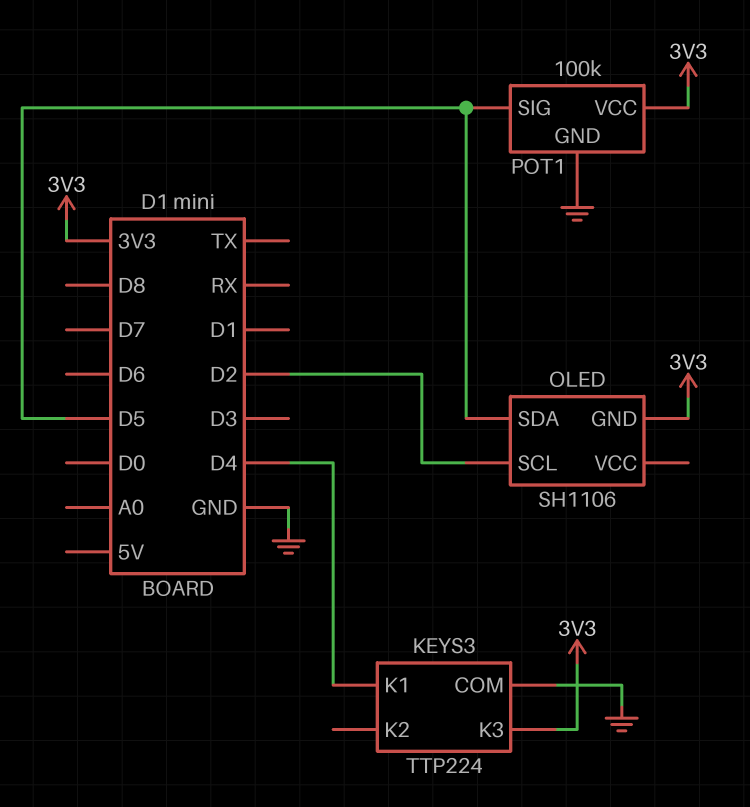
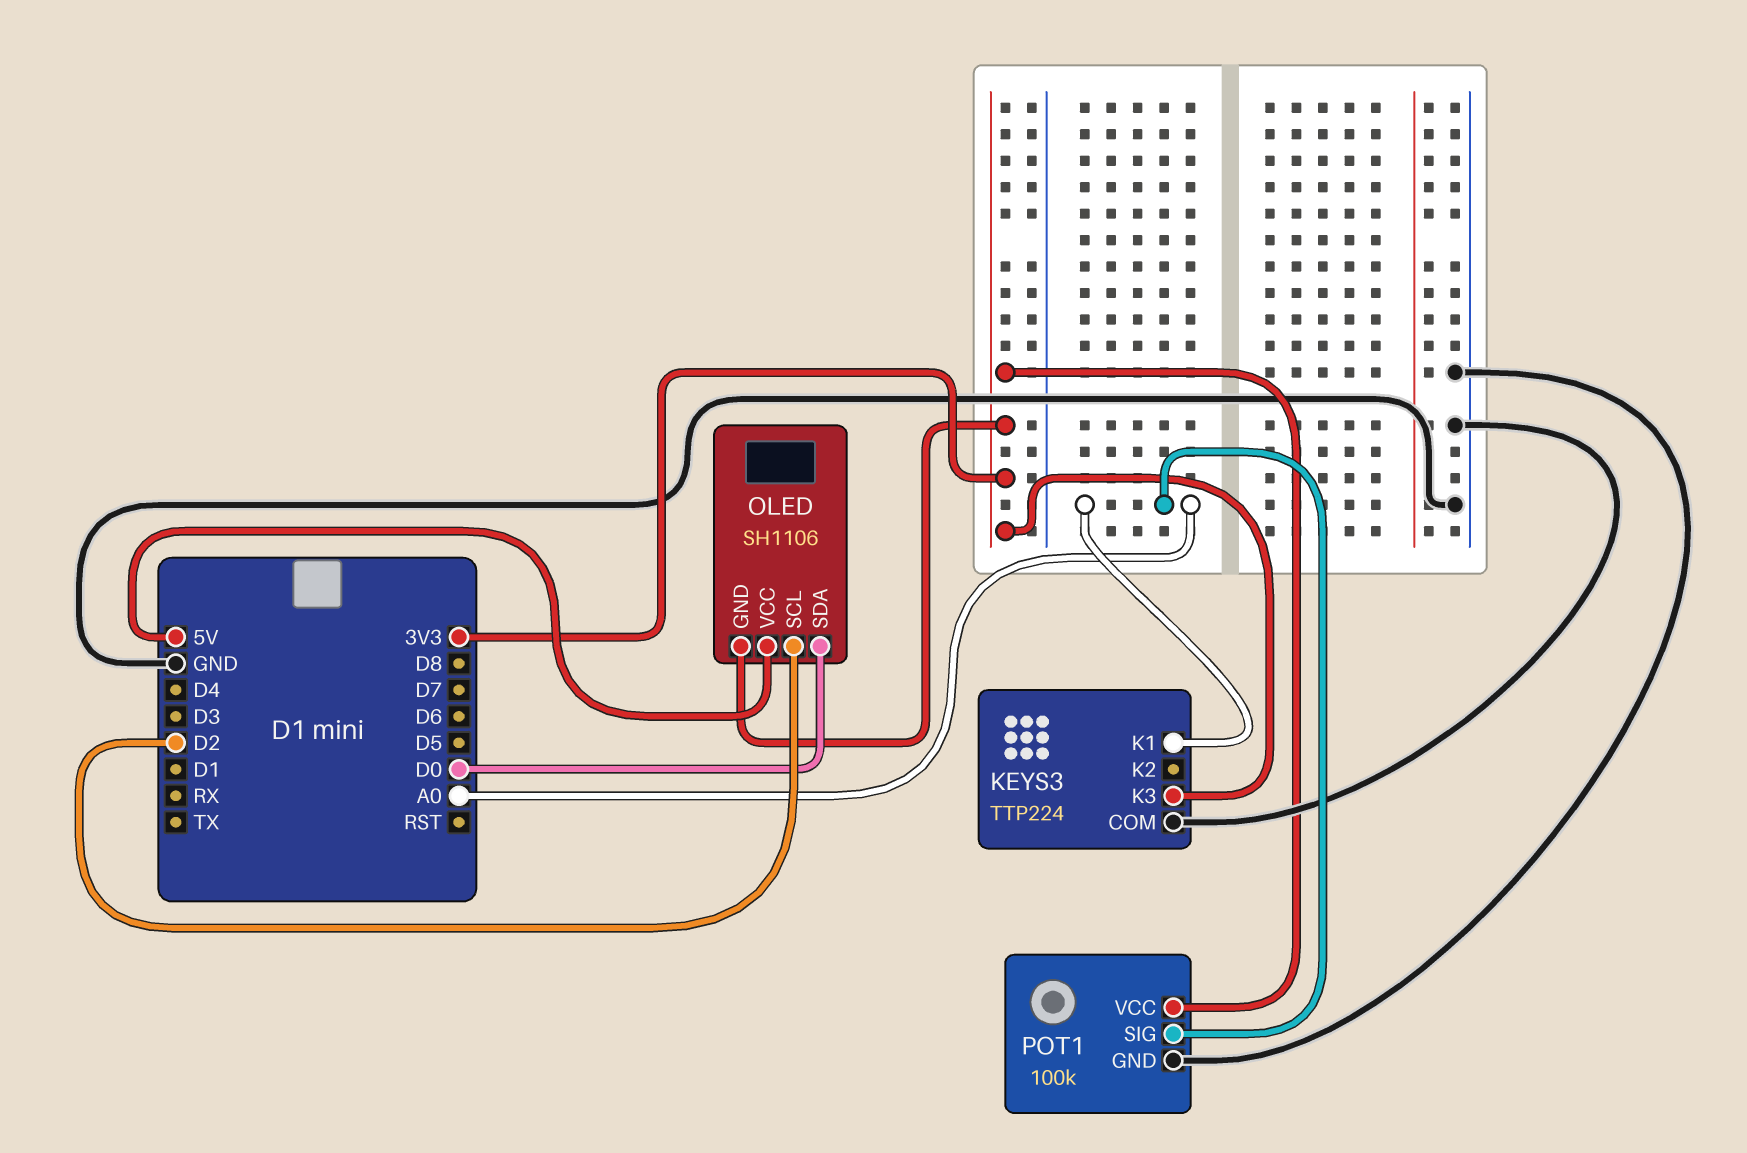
KEYS3 pin K1: D4 -> A0
OLED pin SDA: D5 -> D0
OLED pin VCC: none -> 5V
POT1 pin SIG: D5 -> A0

